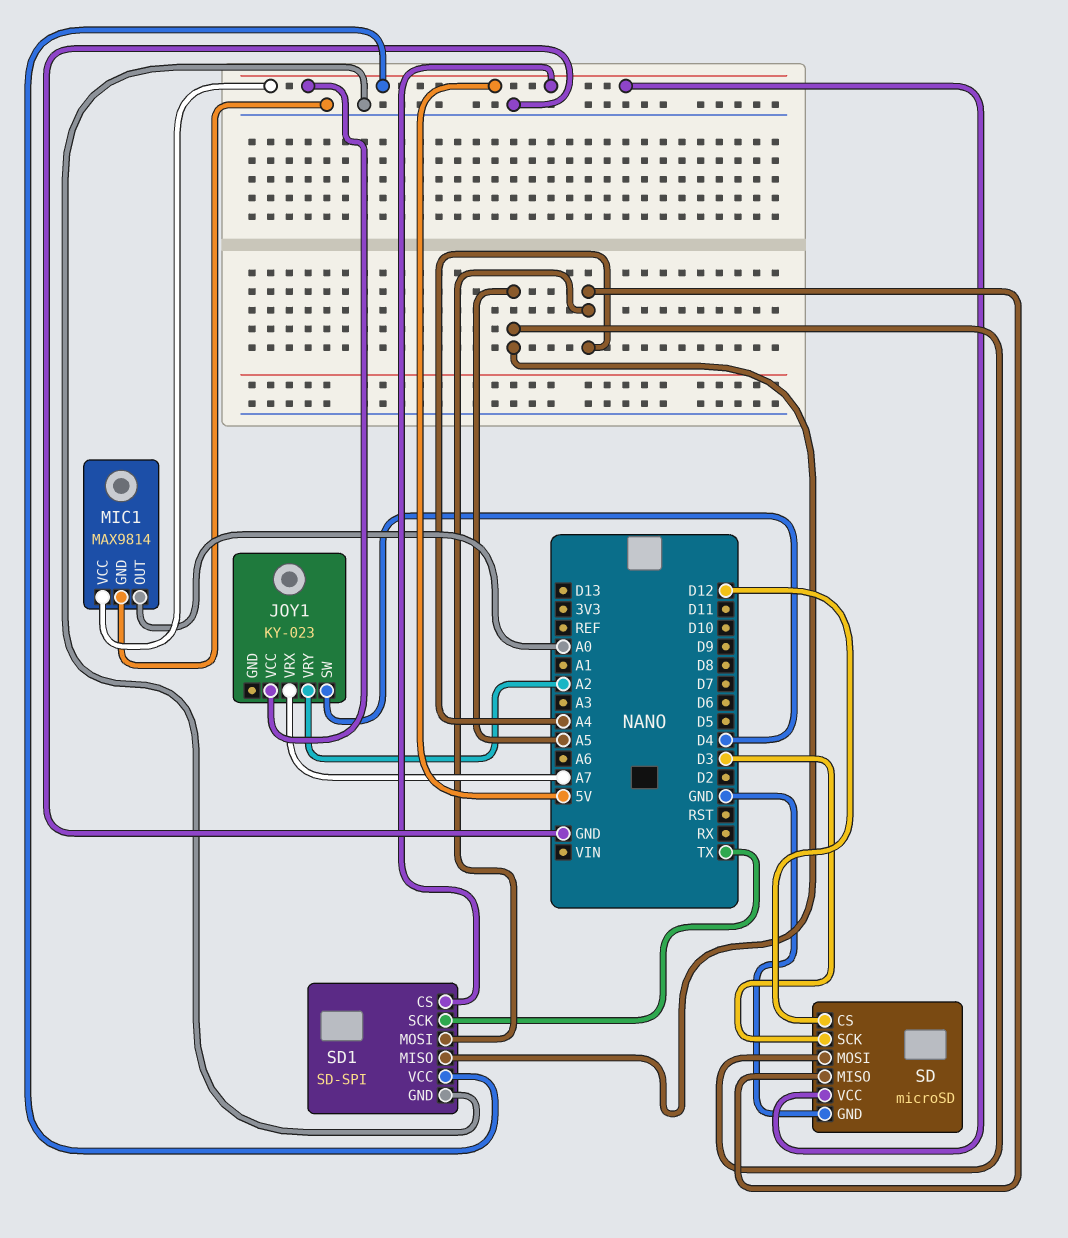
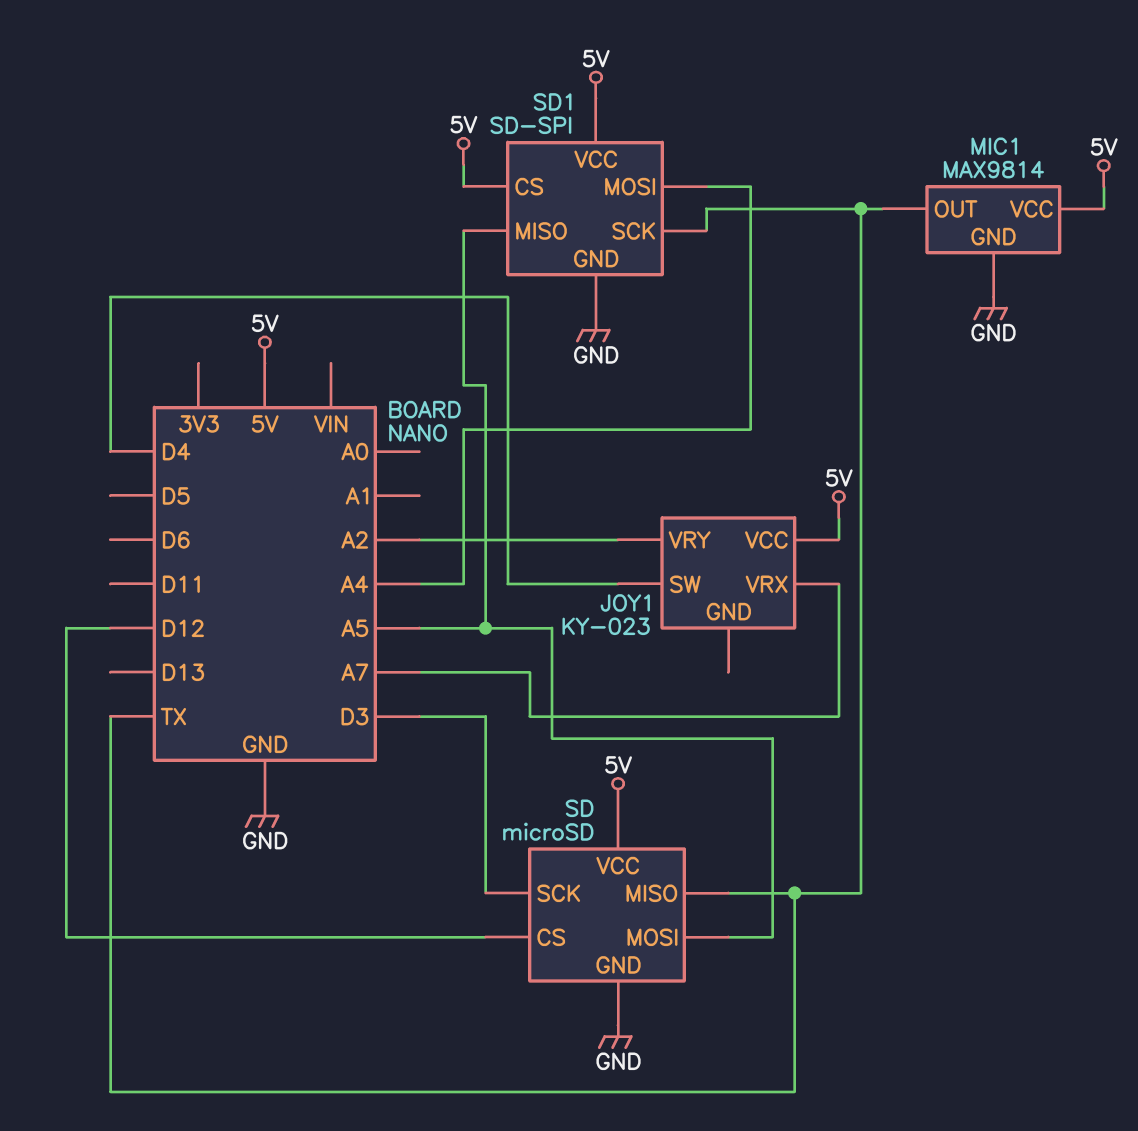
MIC1 pin OUT: A0 -> TX
SD pin MISO: A4 -> TX

